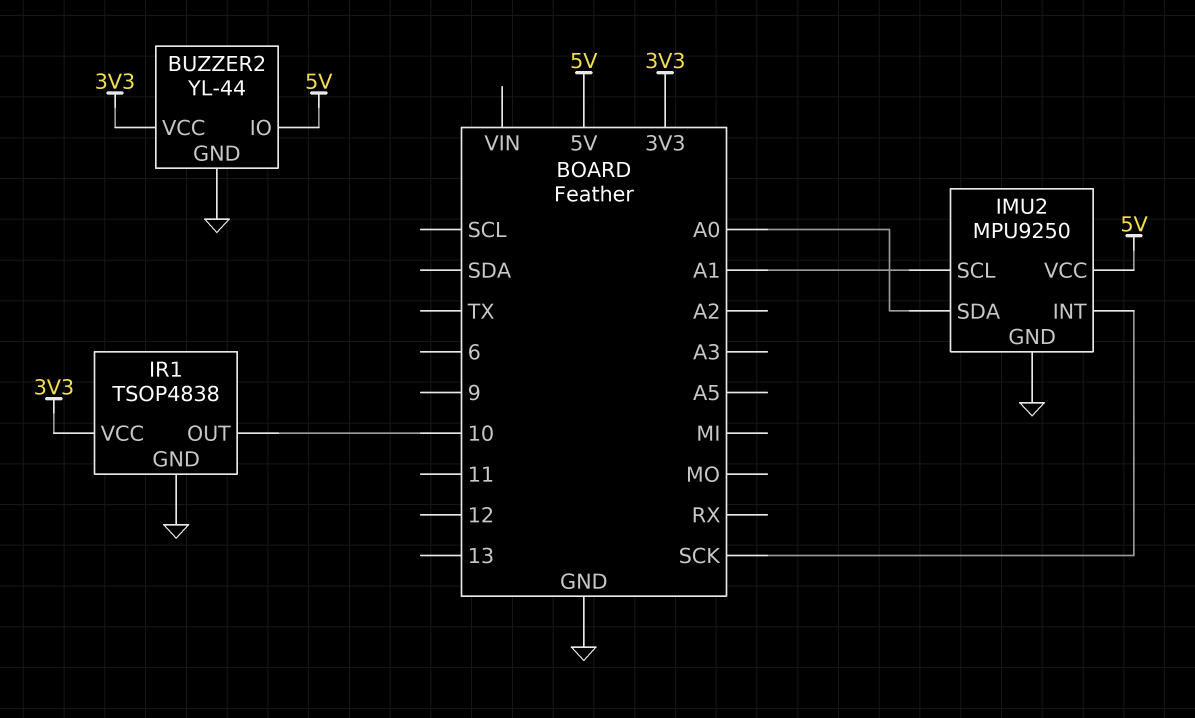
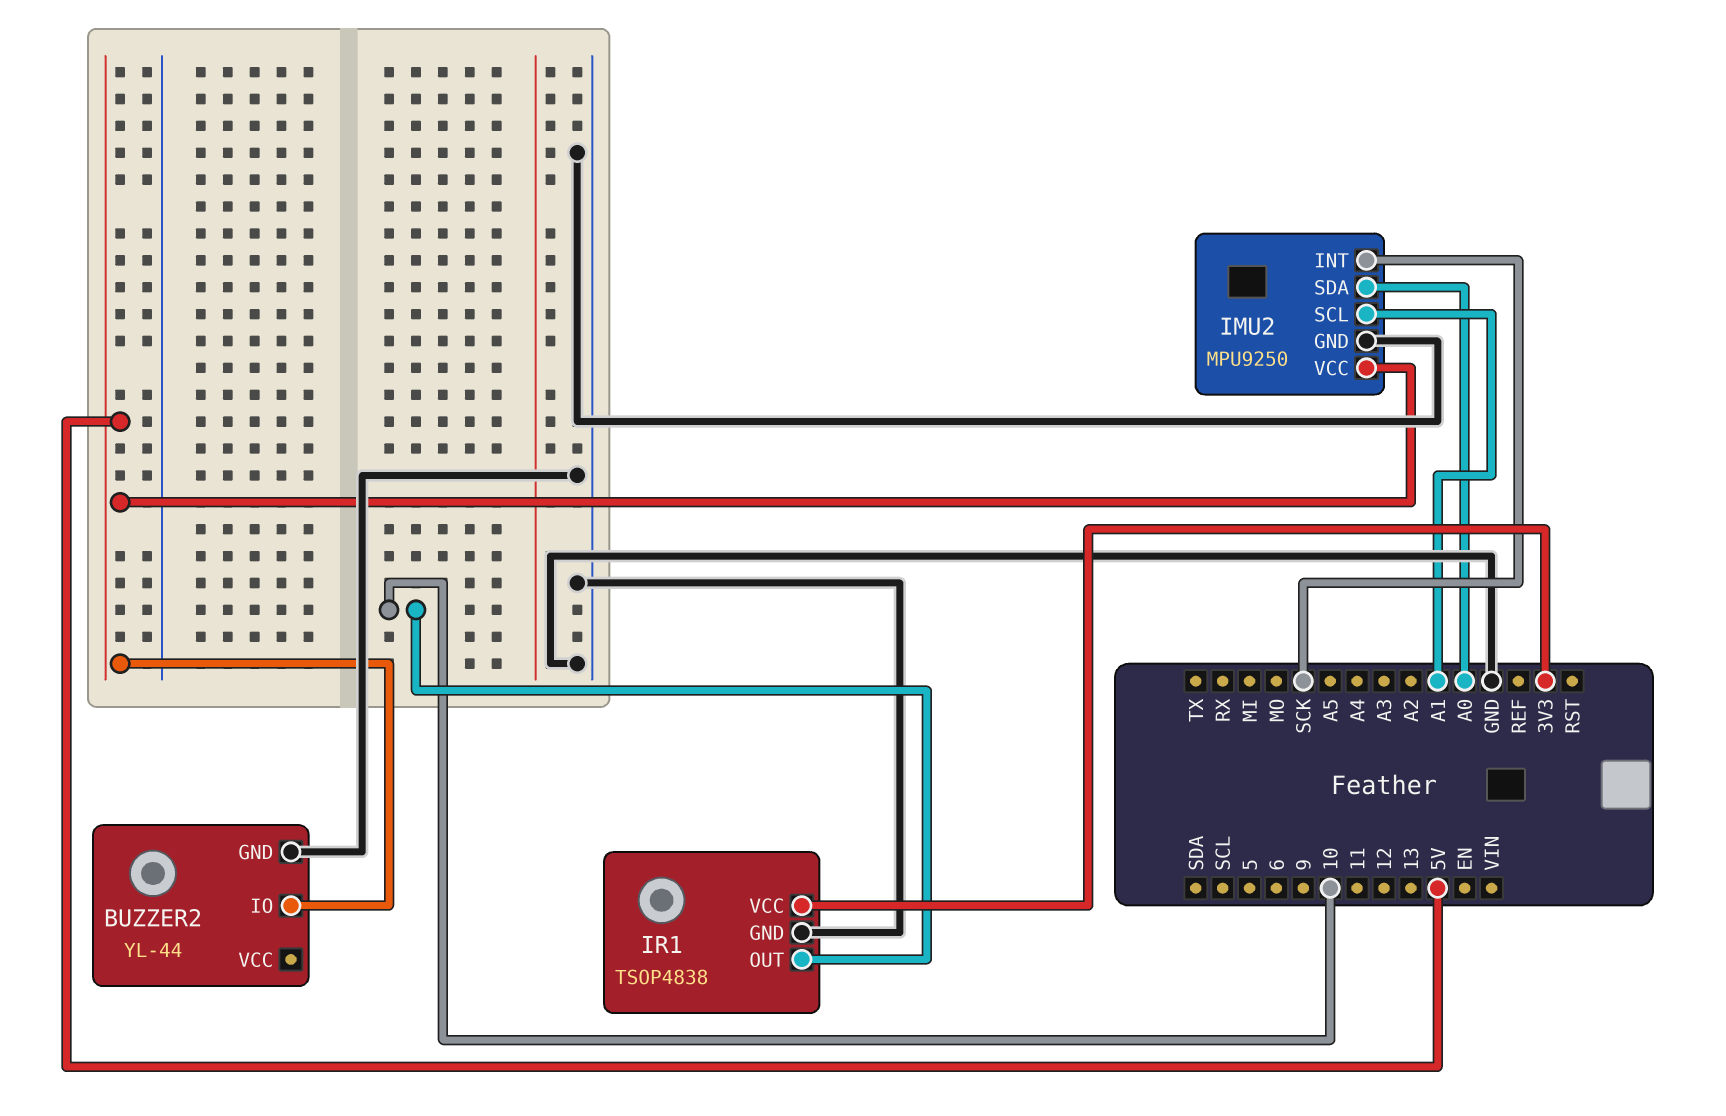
BUZZER2 pin VCC: 3V3 -> none

